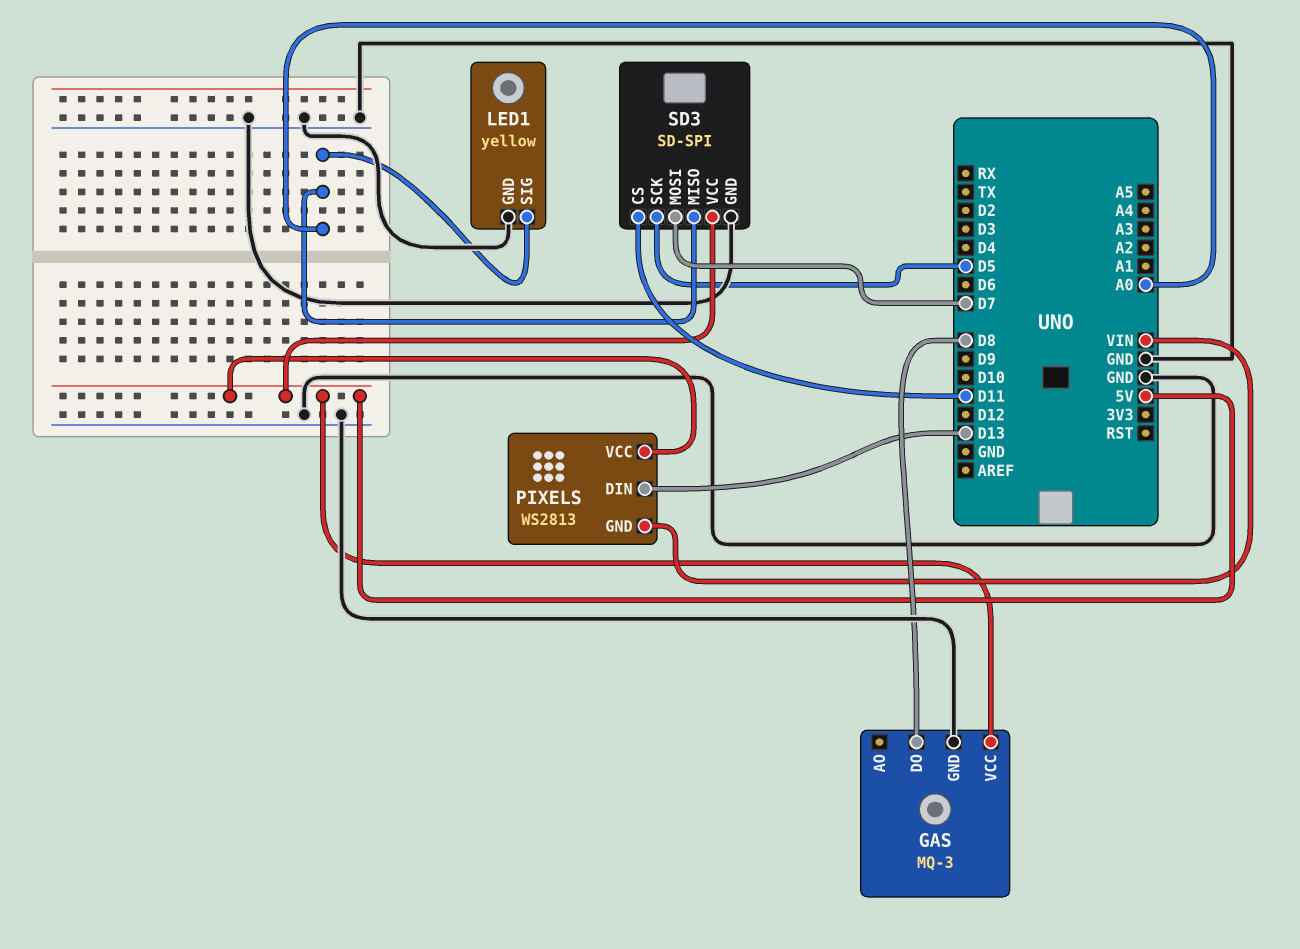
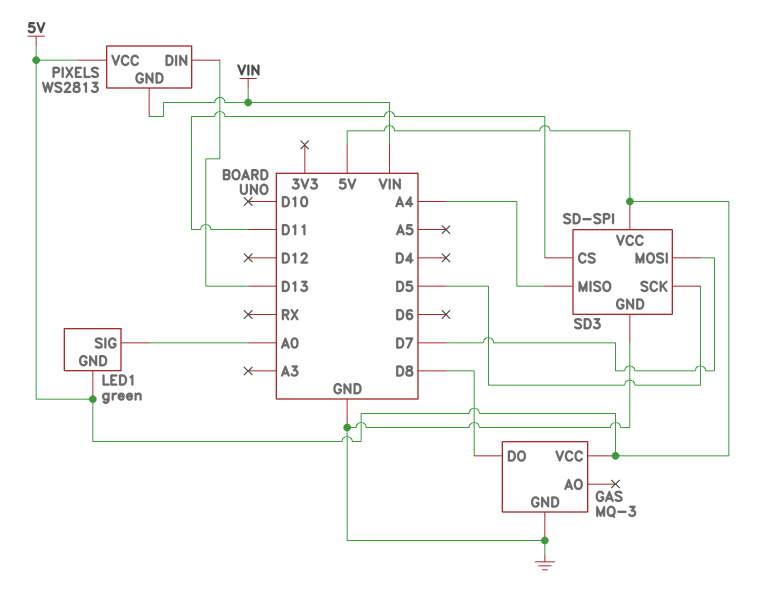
LED1: yellow -> green
LED1 pin GND: GND -> 5V
SD3 pin MISO: A0 -> A4

